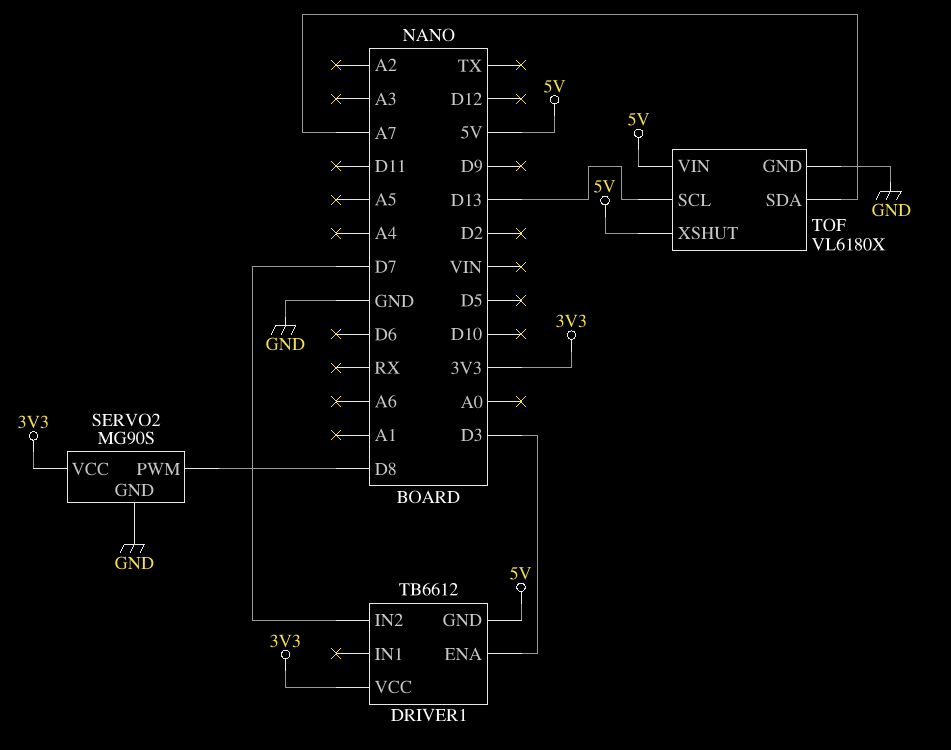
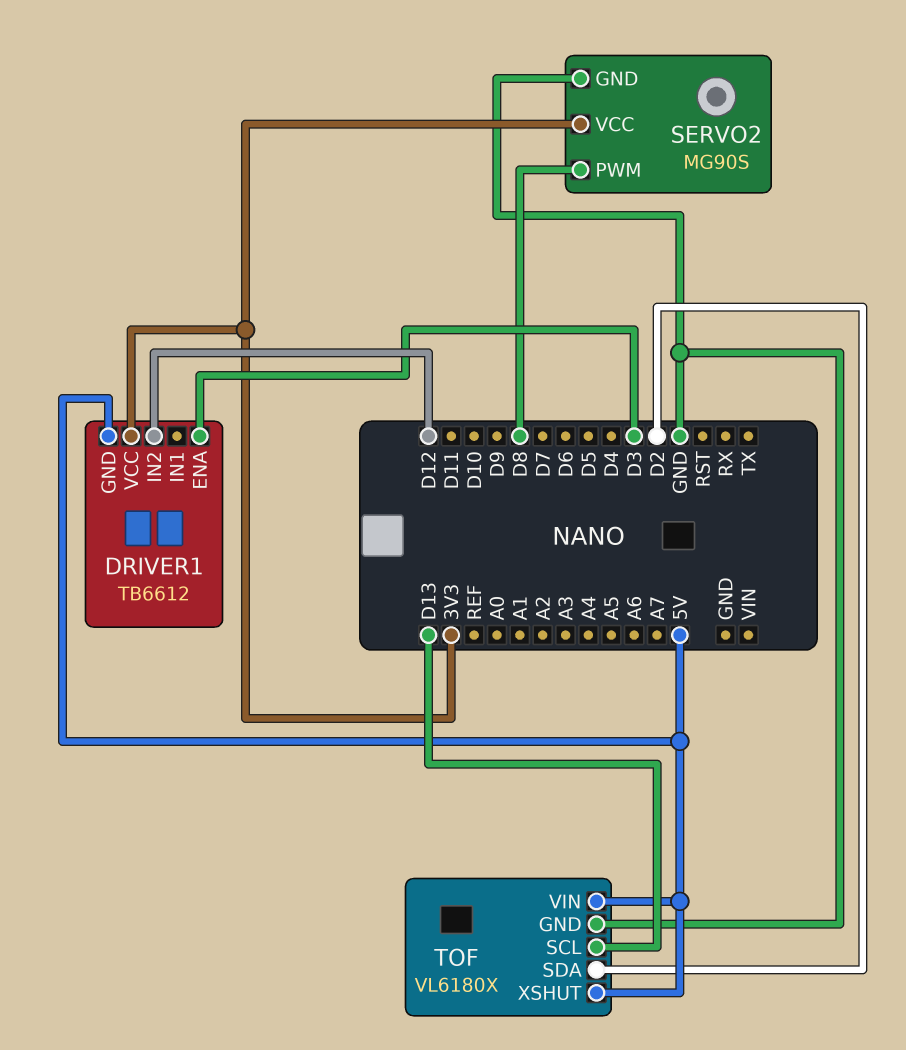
DRIVER1 pin IN2: D7 -> D12
TOF pin SDA: A7 -> D2

